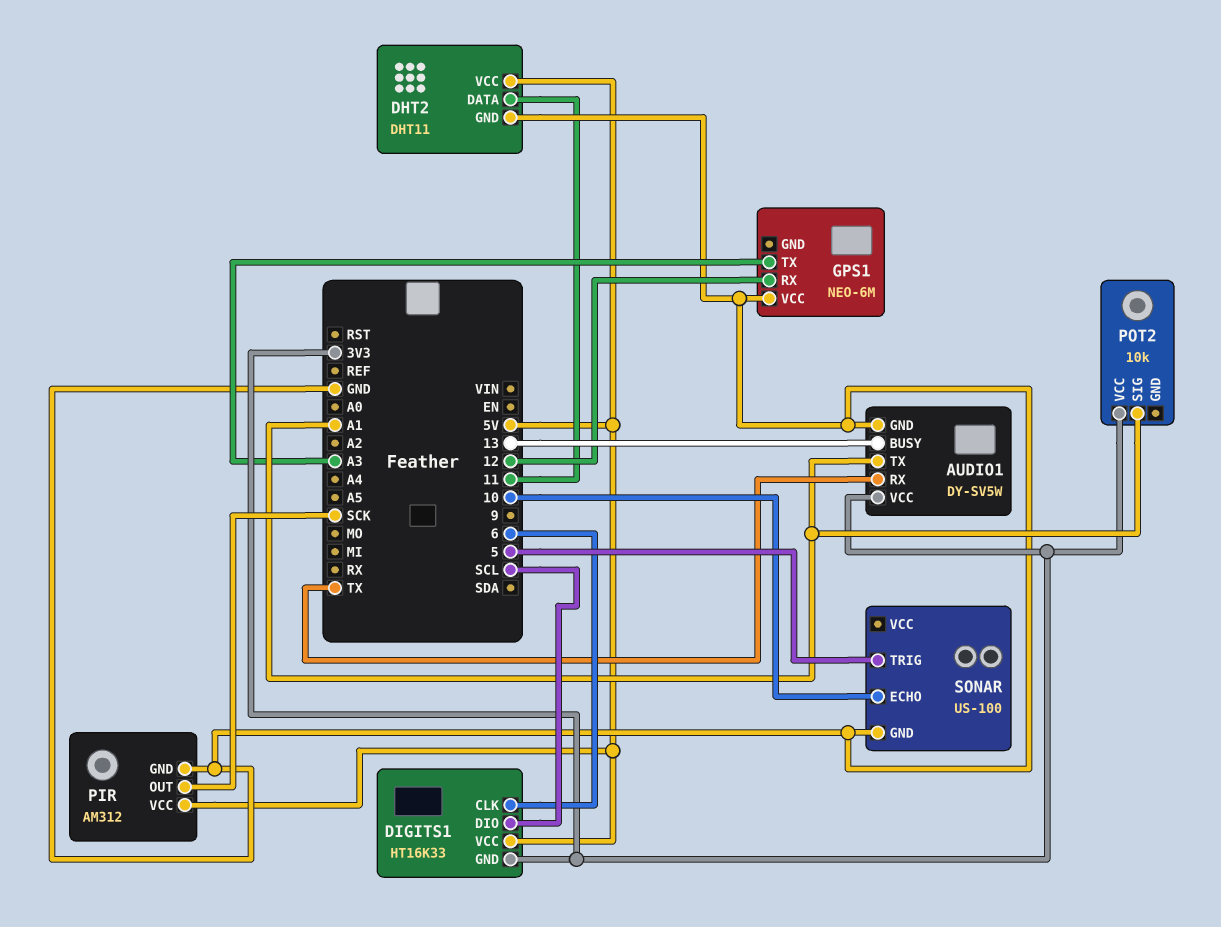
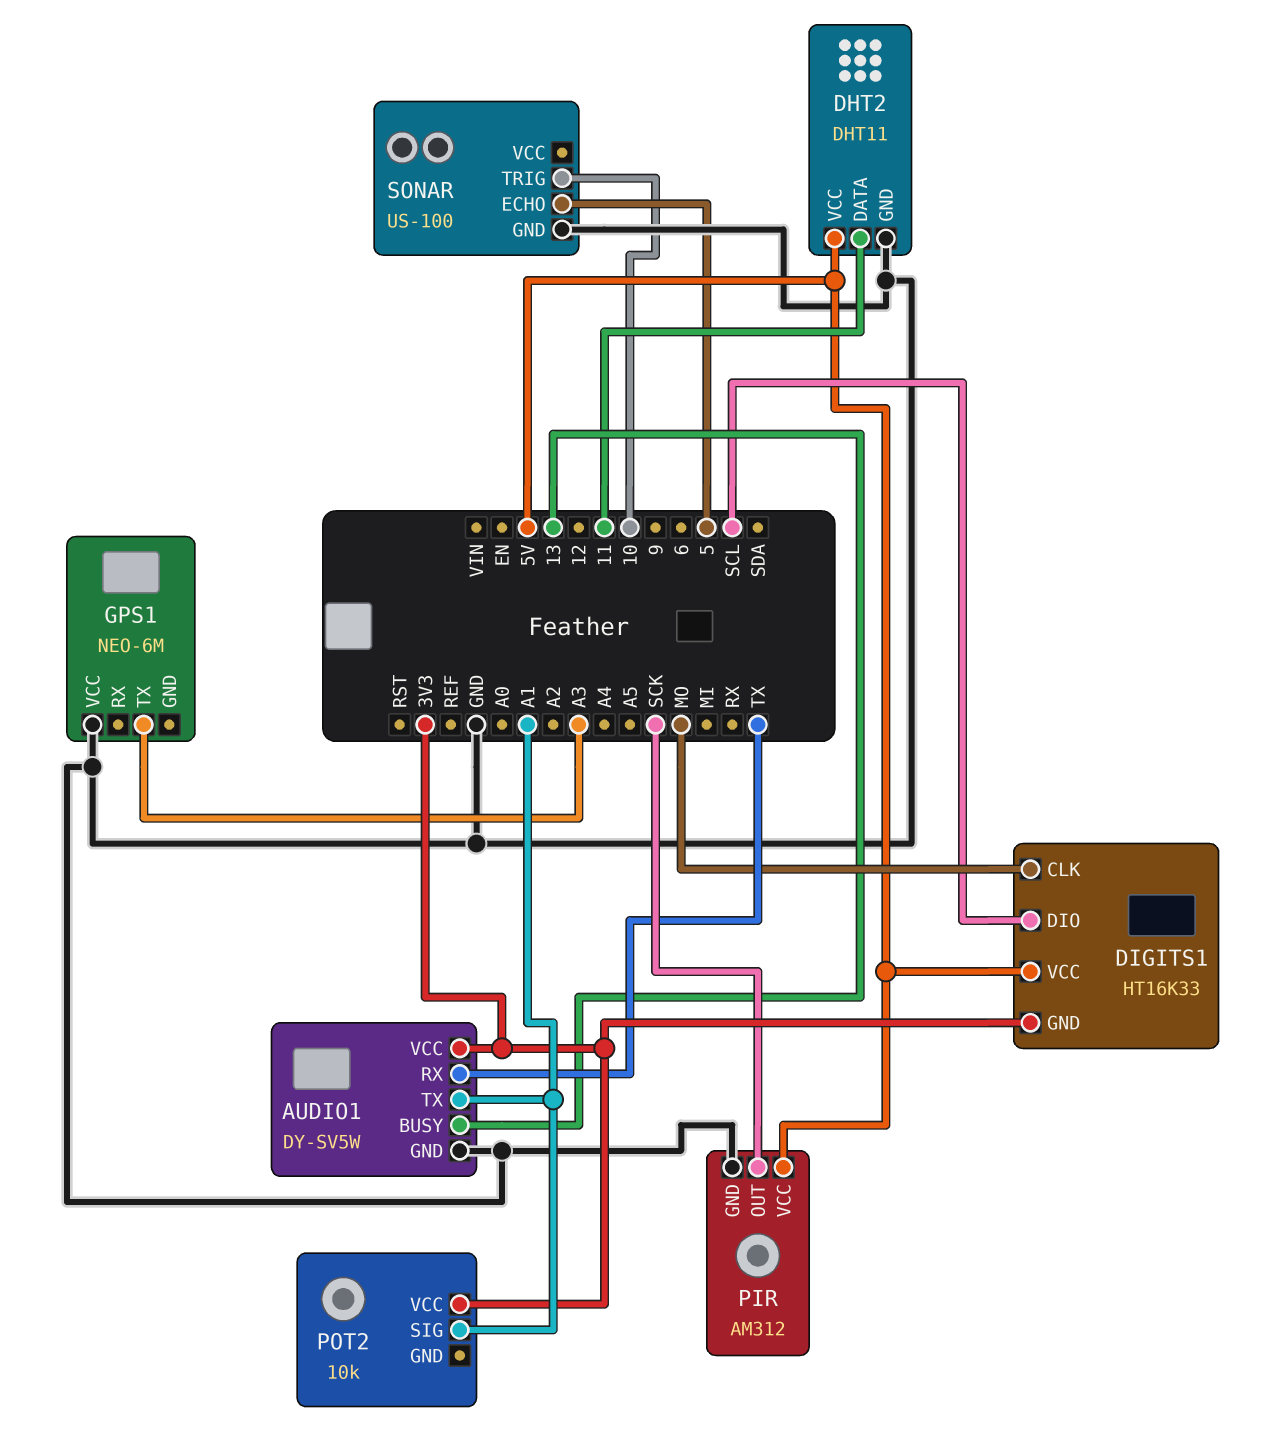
DIGITS1 pin CLK: 6 -> MO
GPS1 pin RX: 12 -> none
SONAR pin ECHO: 10 -> 5
SONAR pin TRIG: 5 -> 10

